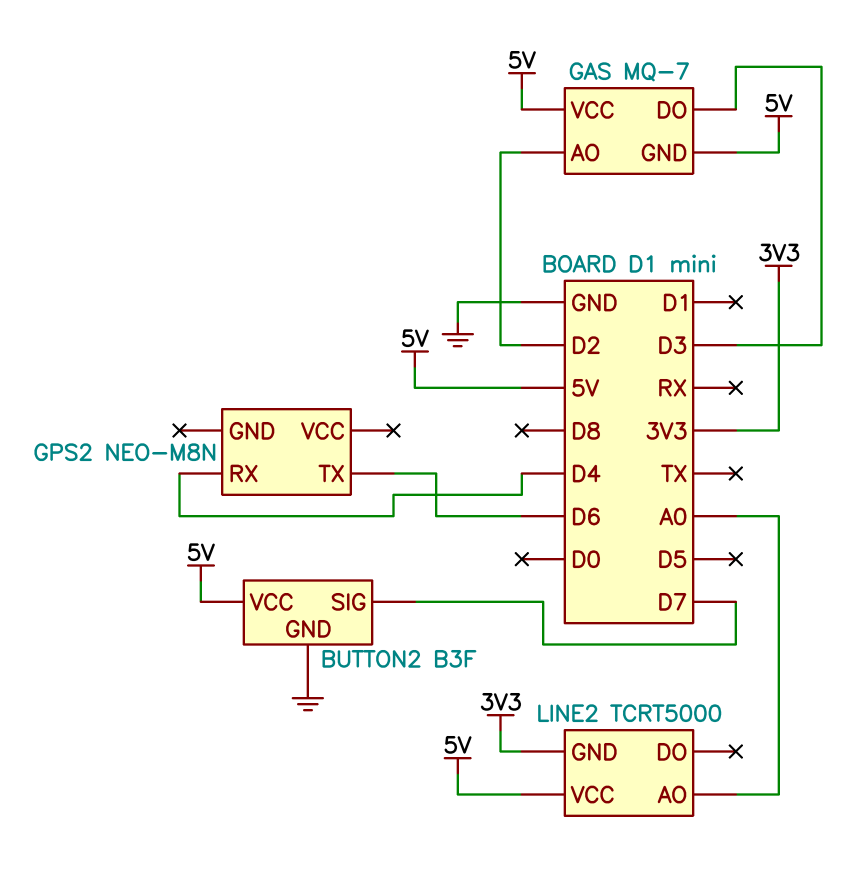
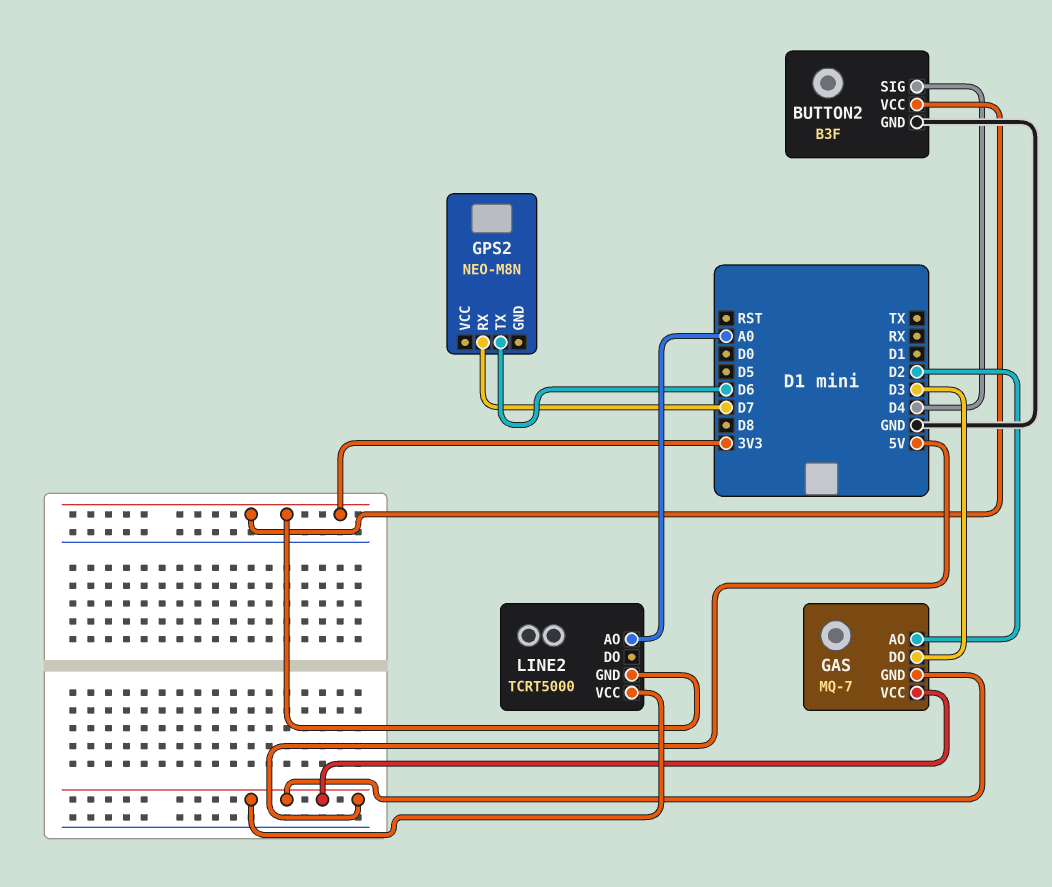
BUTTON2 pin SIG: D7 -> D4
BUTTON2 pin VCC: 5V -> 3V3
GPS2 pin RX: D4 -> D7

